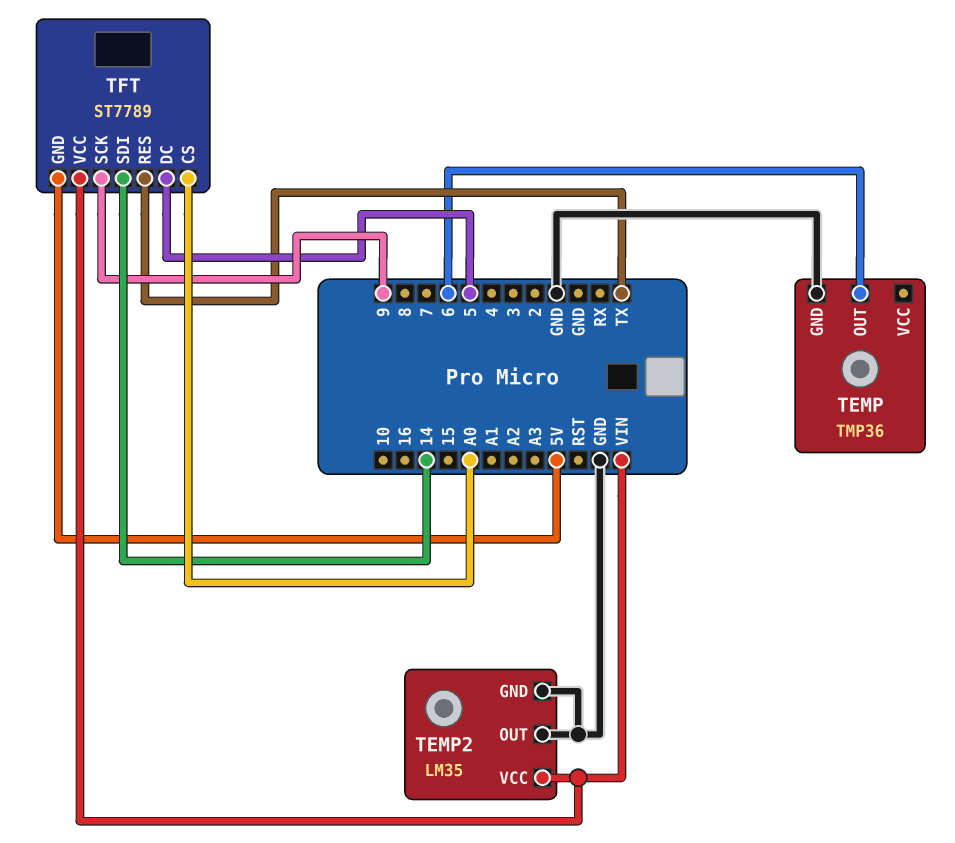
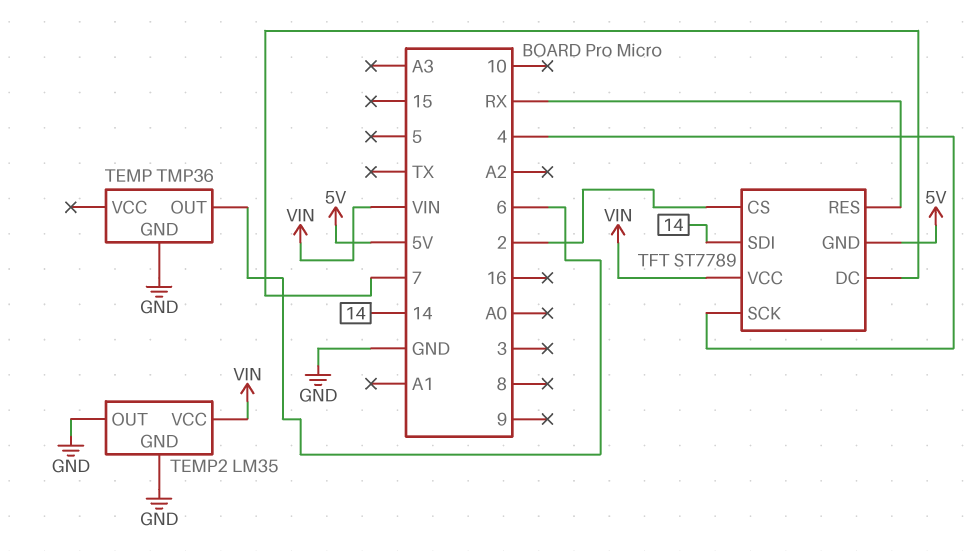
TFT pin CS: A0 -> 2
TFT pin DC: 5 -> 7
TFT pin RES: TX -> RX
TFT pin SCK: 9 -> 4

